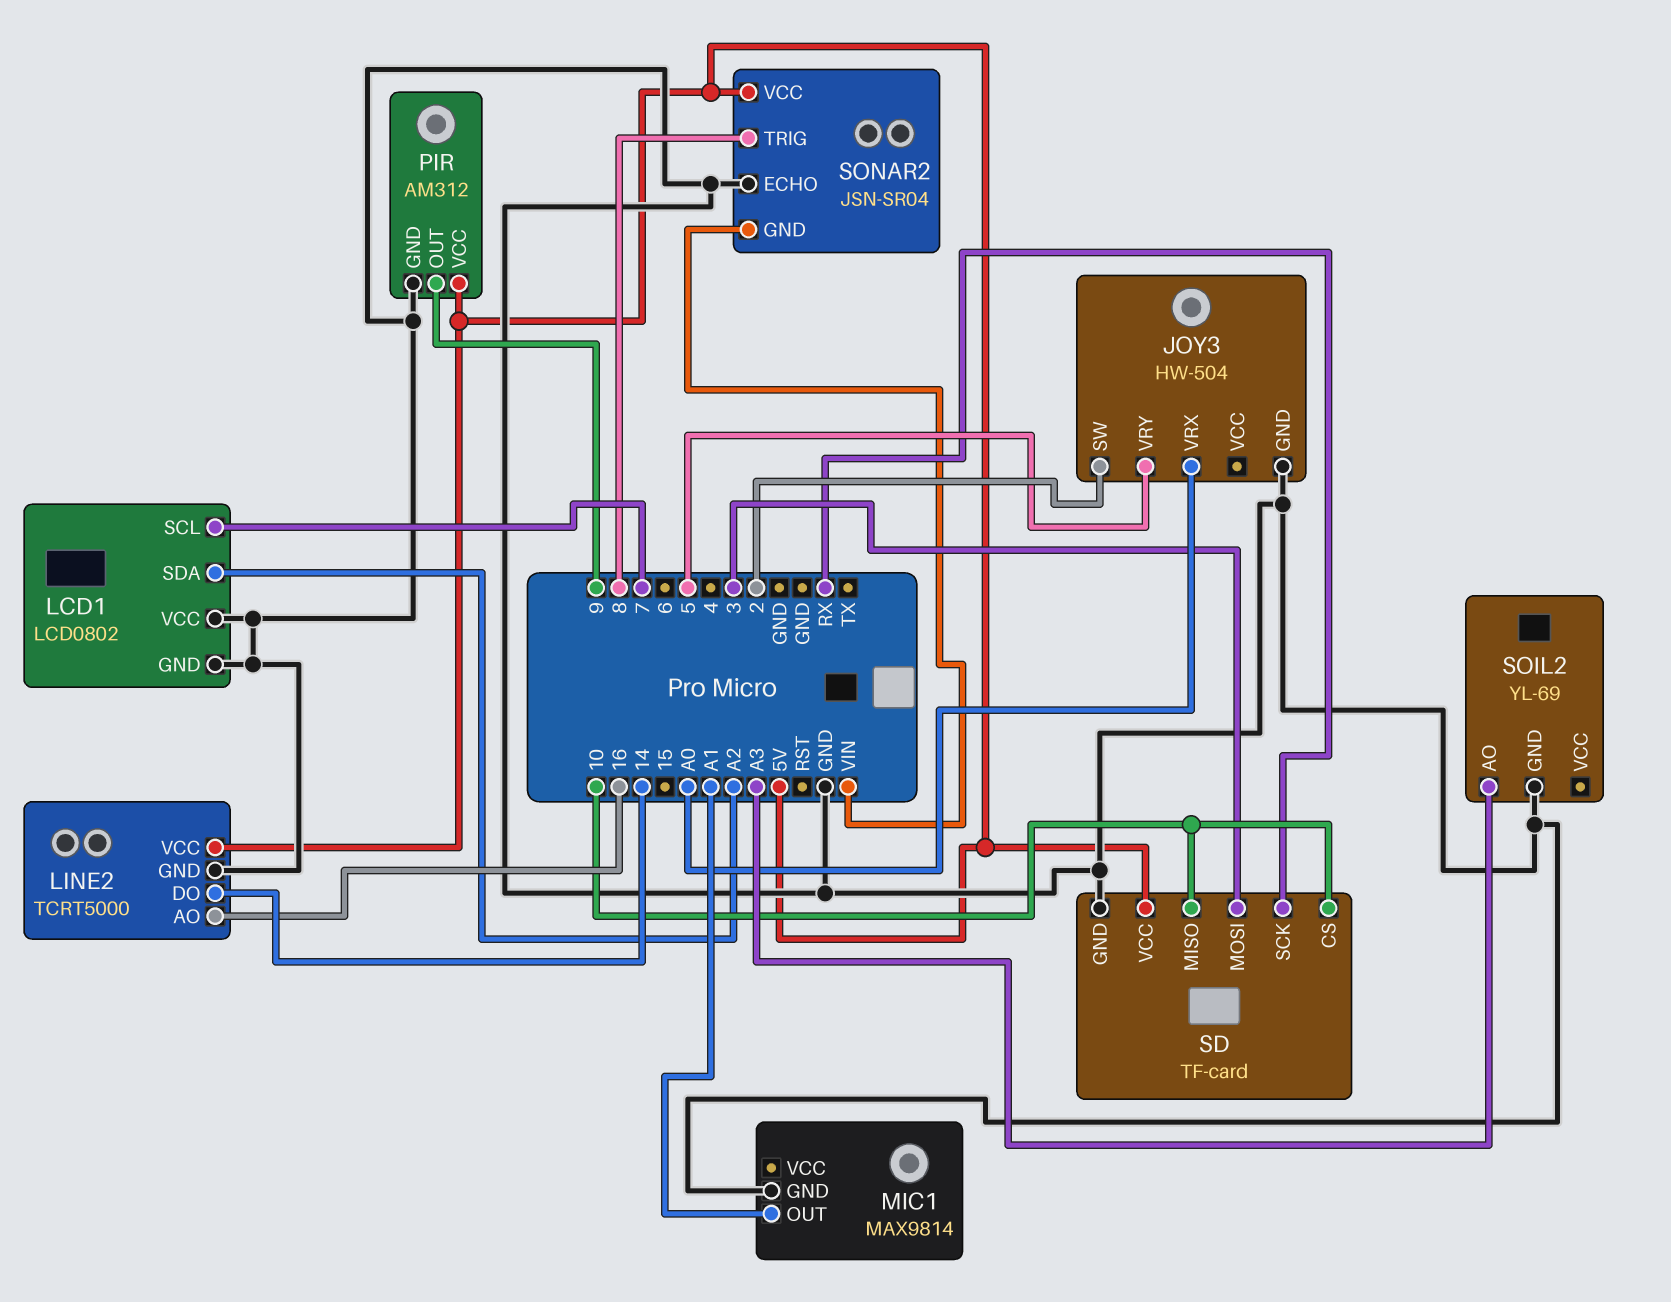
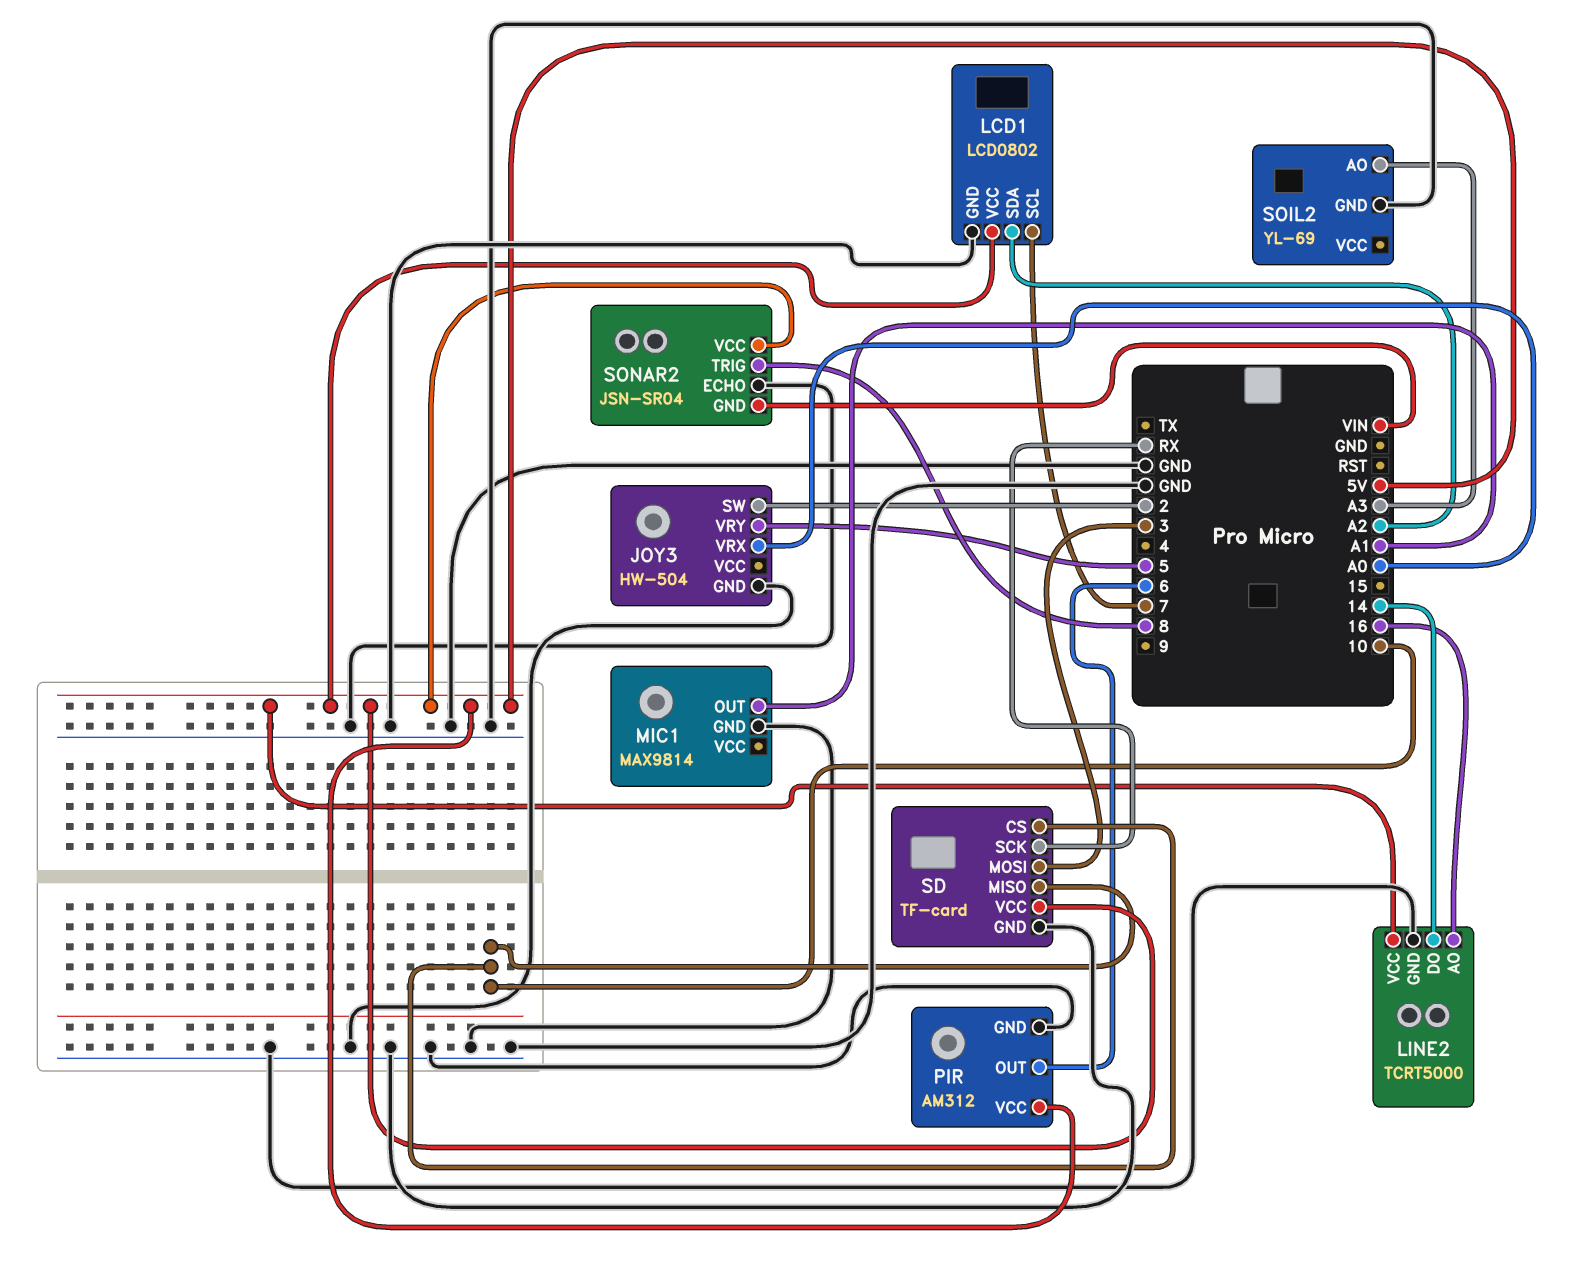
LCD1 pin VCC: GND -> 5V
PIR pin OUT: 9 -> 6

